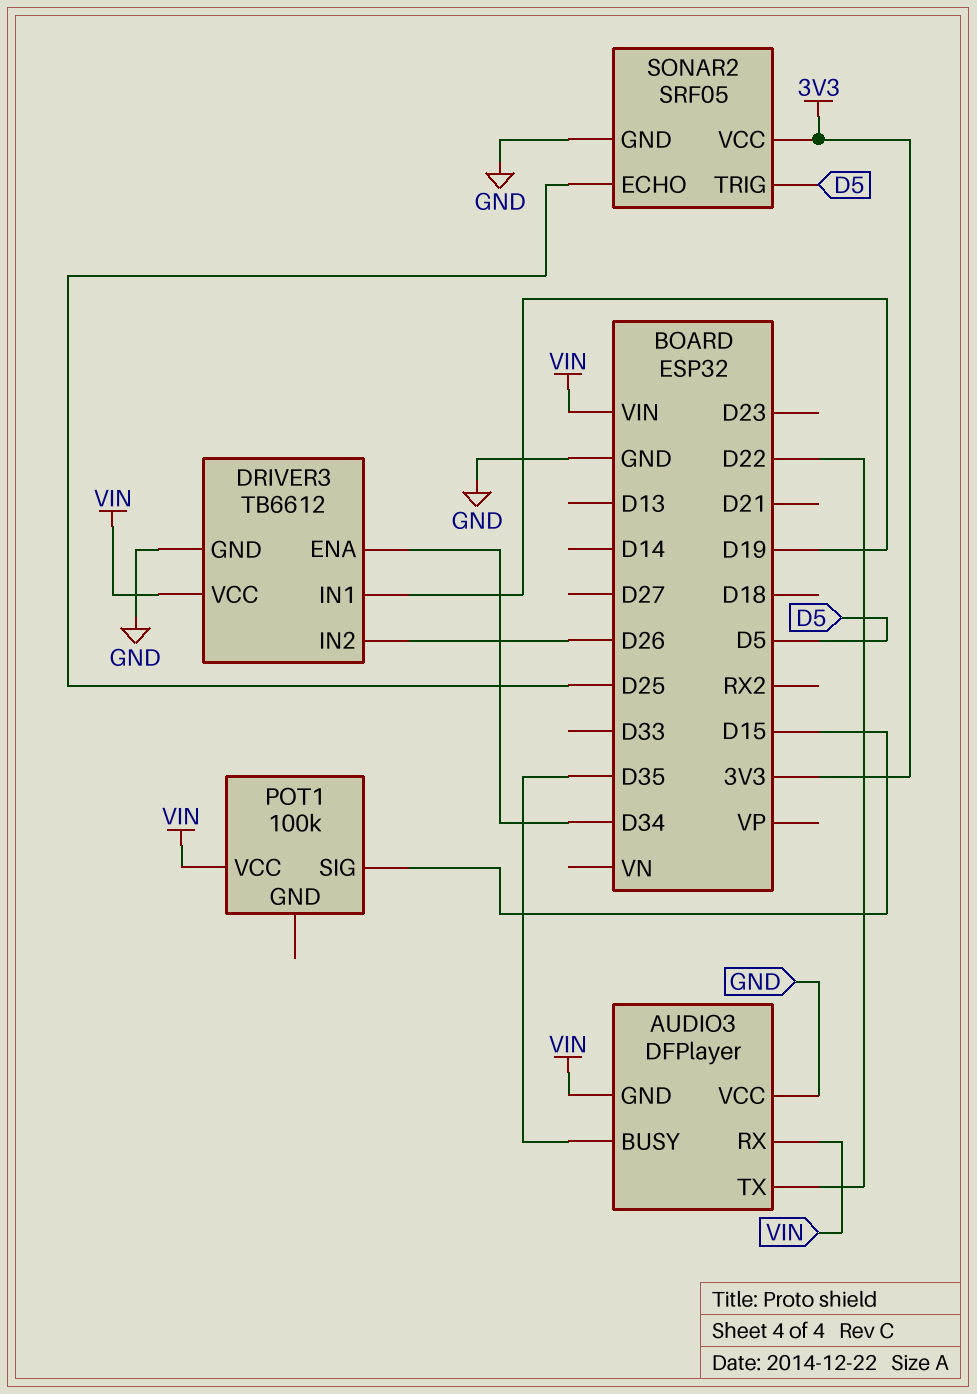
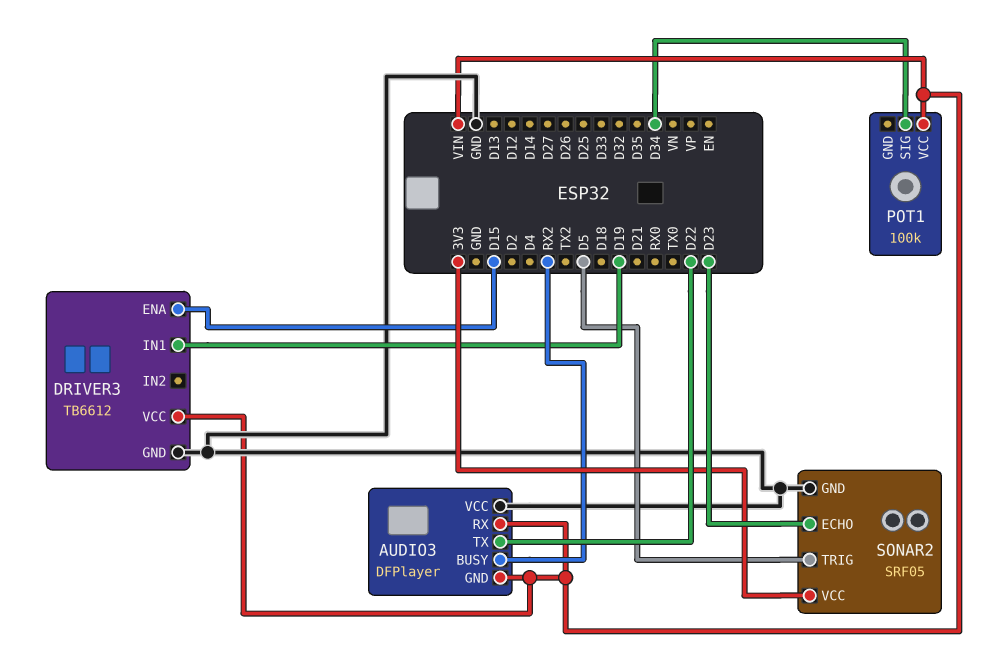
AUDIO3 pin BUSY: D35 -> RX2
DRIVER3 pin ENA: D34 -> D15
DRIVER3 pin IN2: D26 -> none
POT1 pin SIG: D15 -> D34
SONAR2 pin ECHO: D25 -> D23

